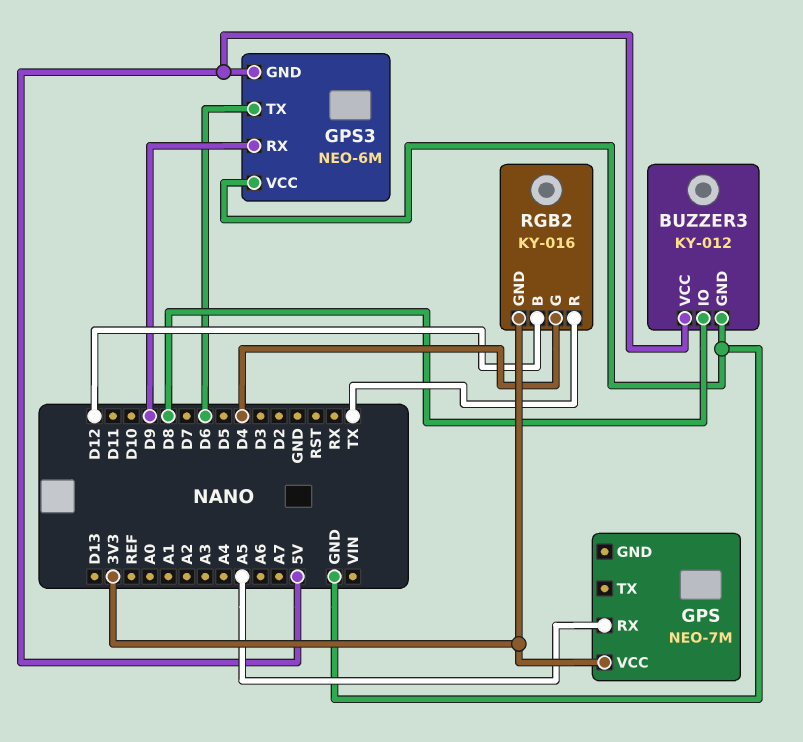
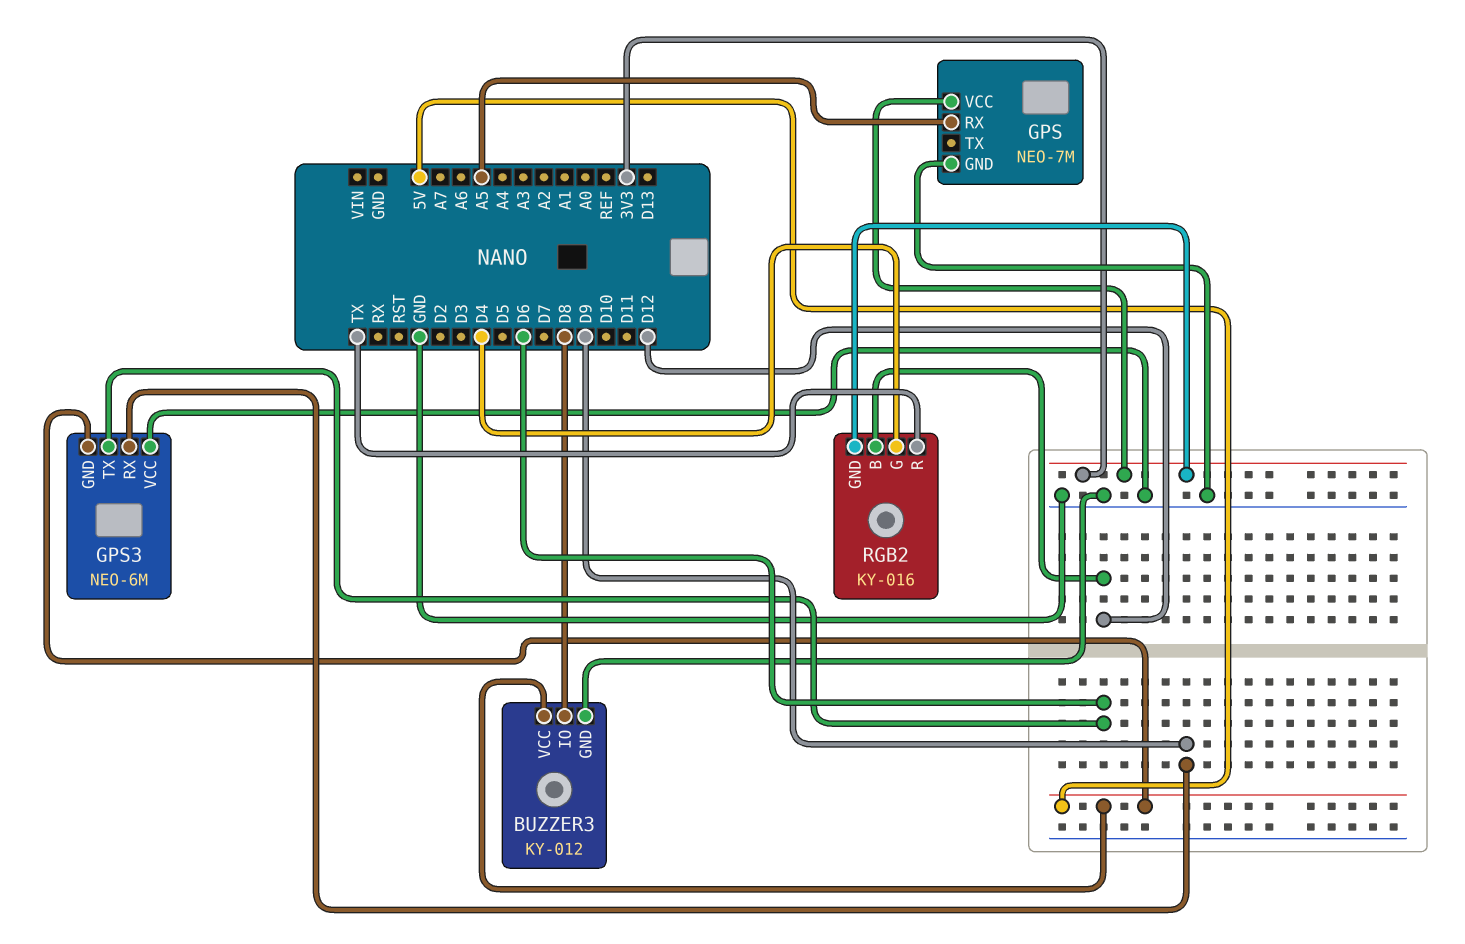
GPS pin GND: none -> GND

